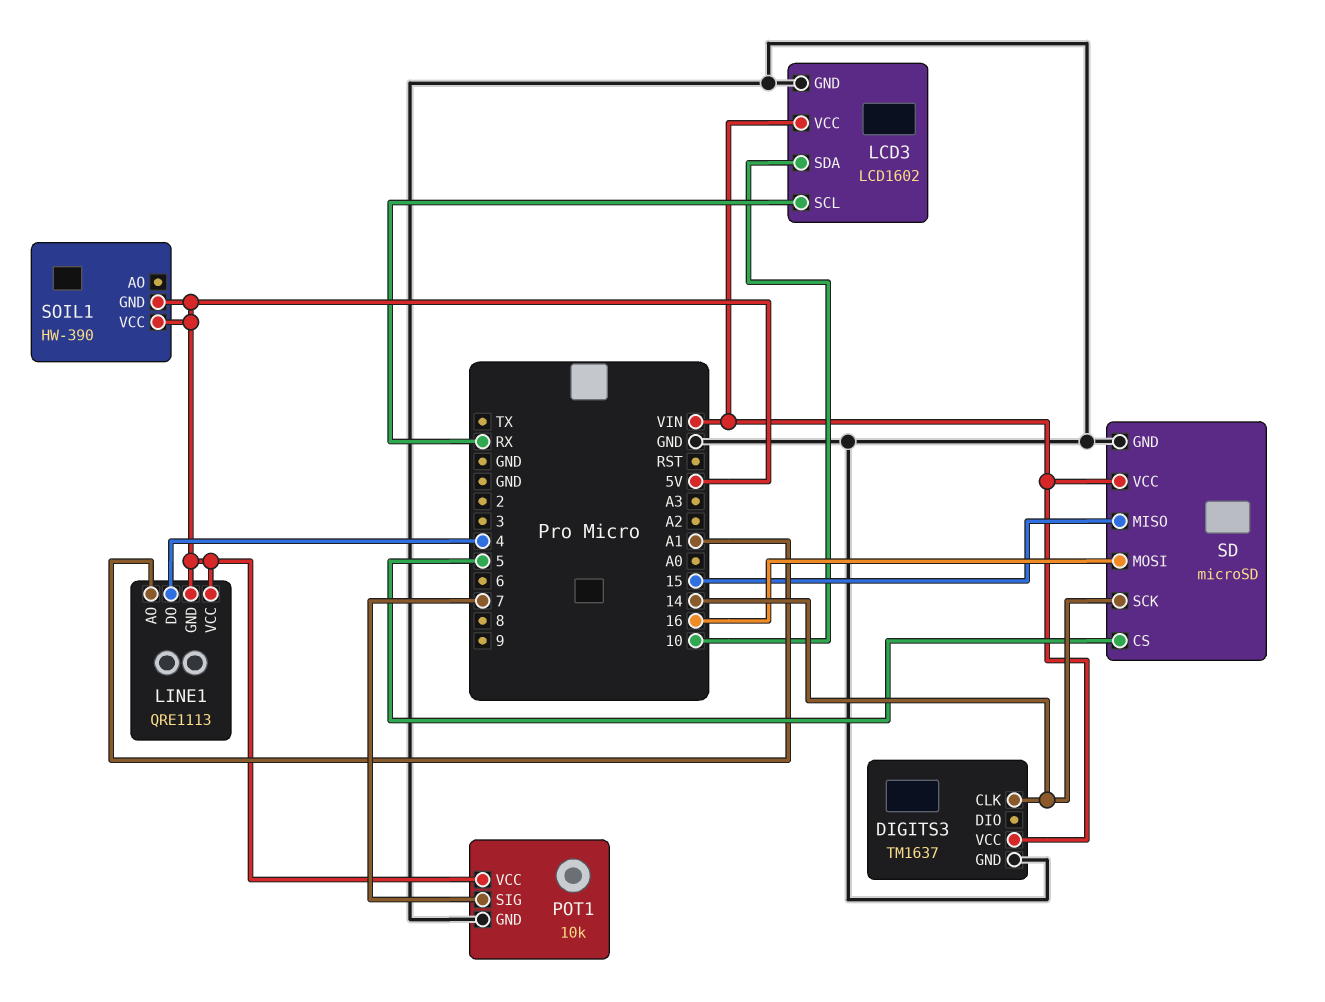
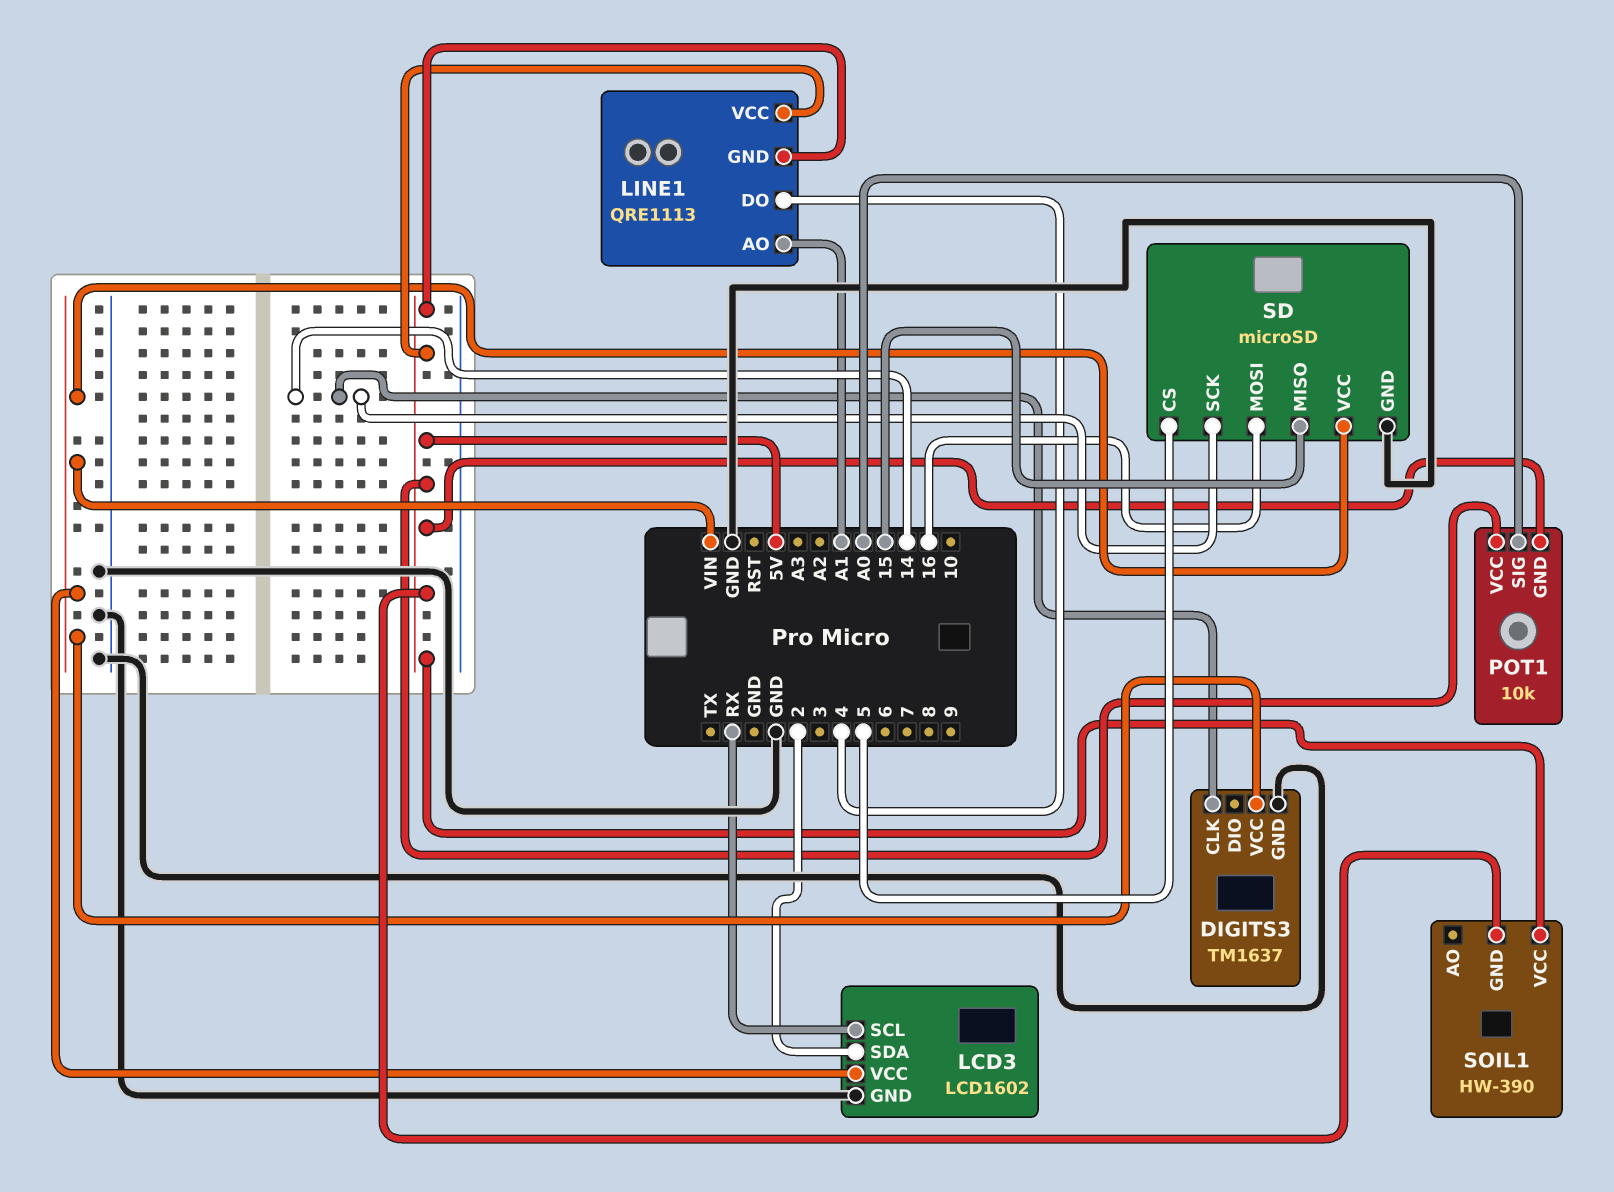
LCD3 pin SDA: 10 -> 2
POT1 pin GND: GND -> 5V
POT1 pin SIG: 7 -> A0

